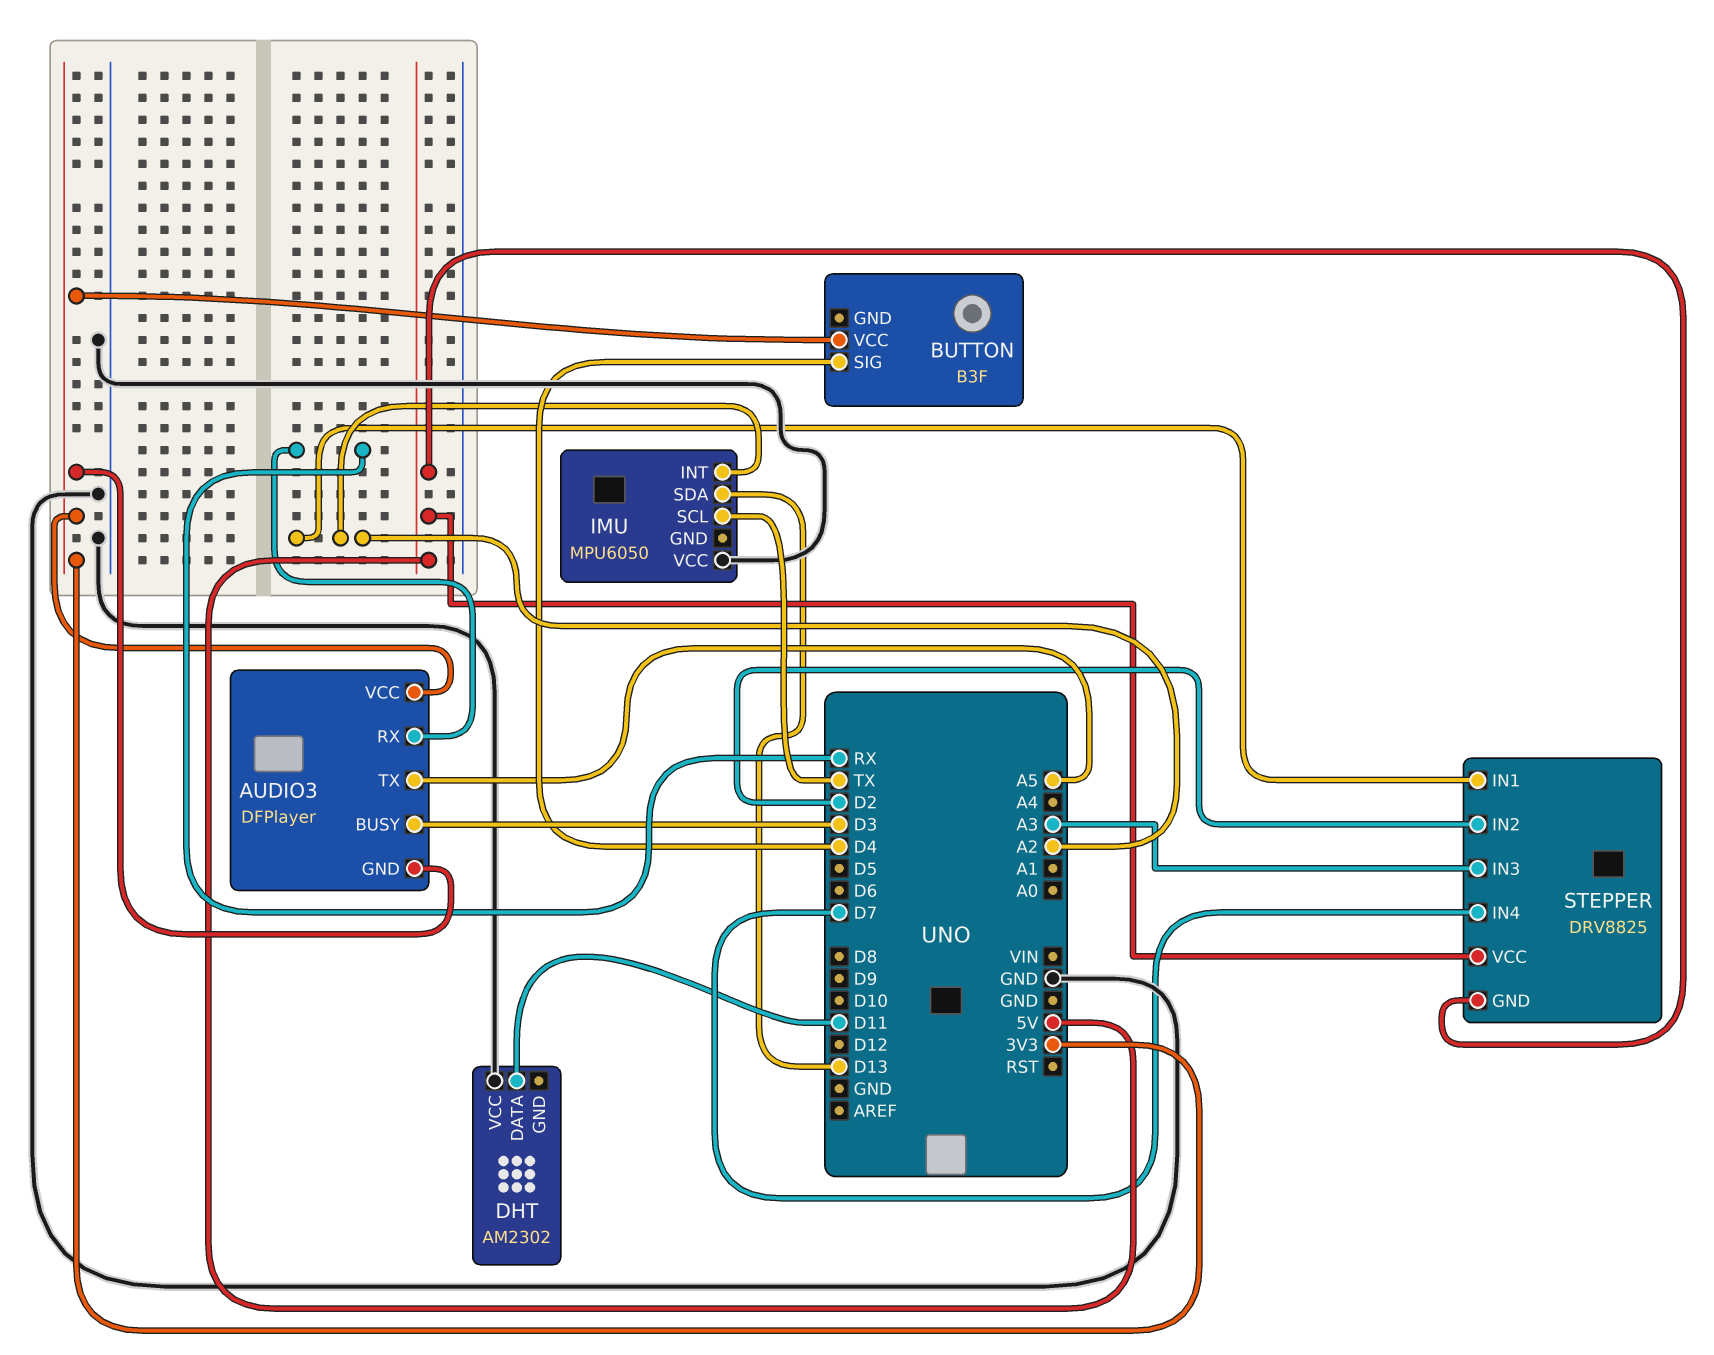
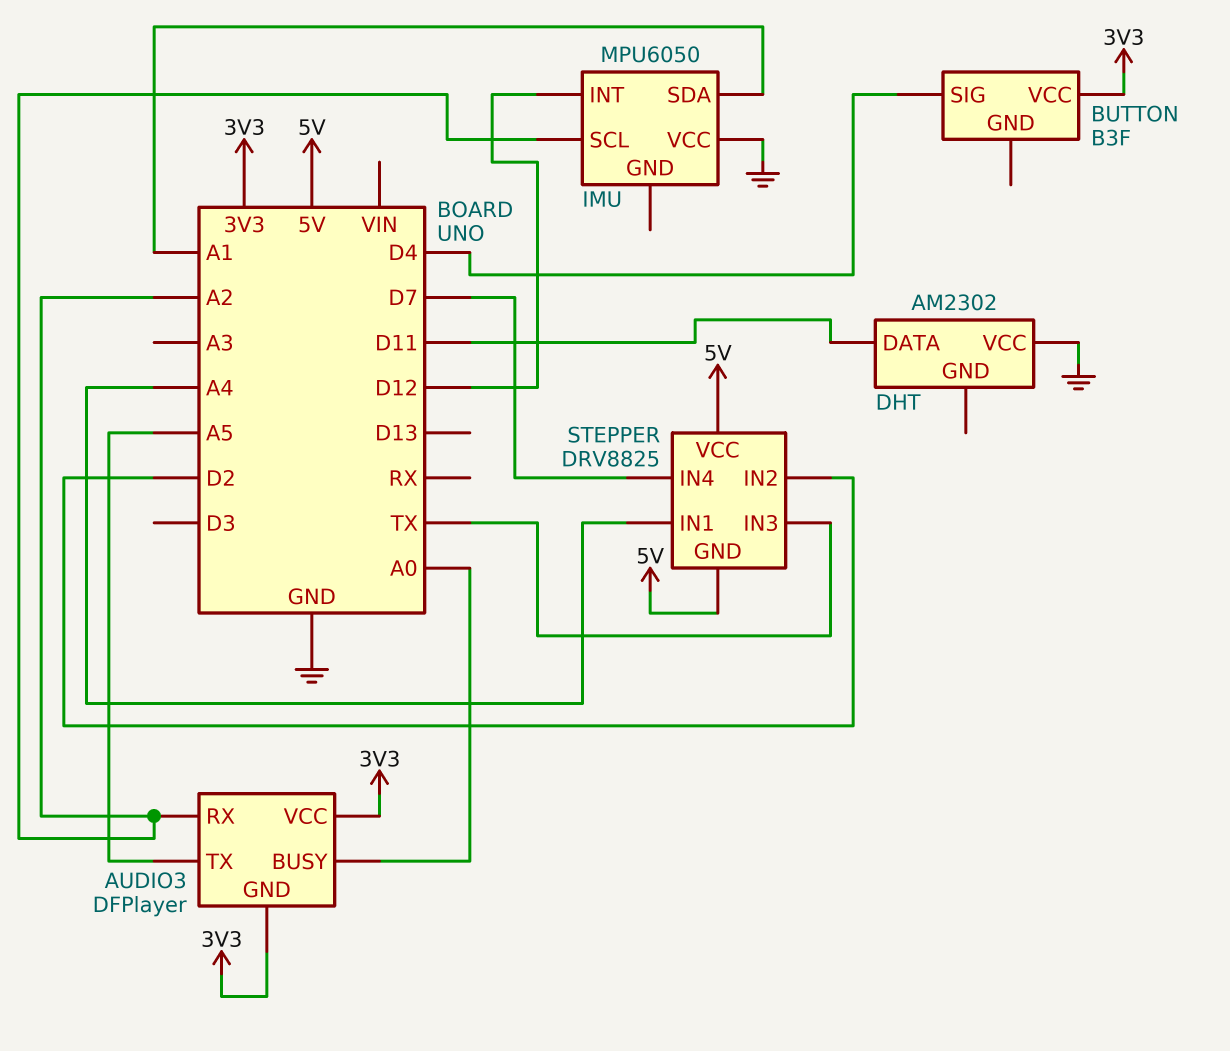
AUDIO3 pin BUSY: D3 -> A0
AUDIO3 pin RX: RX -> A2
IMU pin INT: A2 -> D12
IMU pin SCL: TX -> A2
IMU pin SDA: D13 -> A1
STEPPER pin IN1: A2 -> A4
STEPPER pin IN3: A3 -> TX

